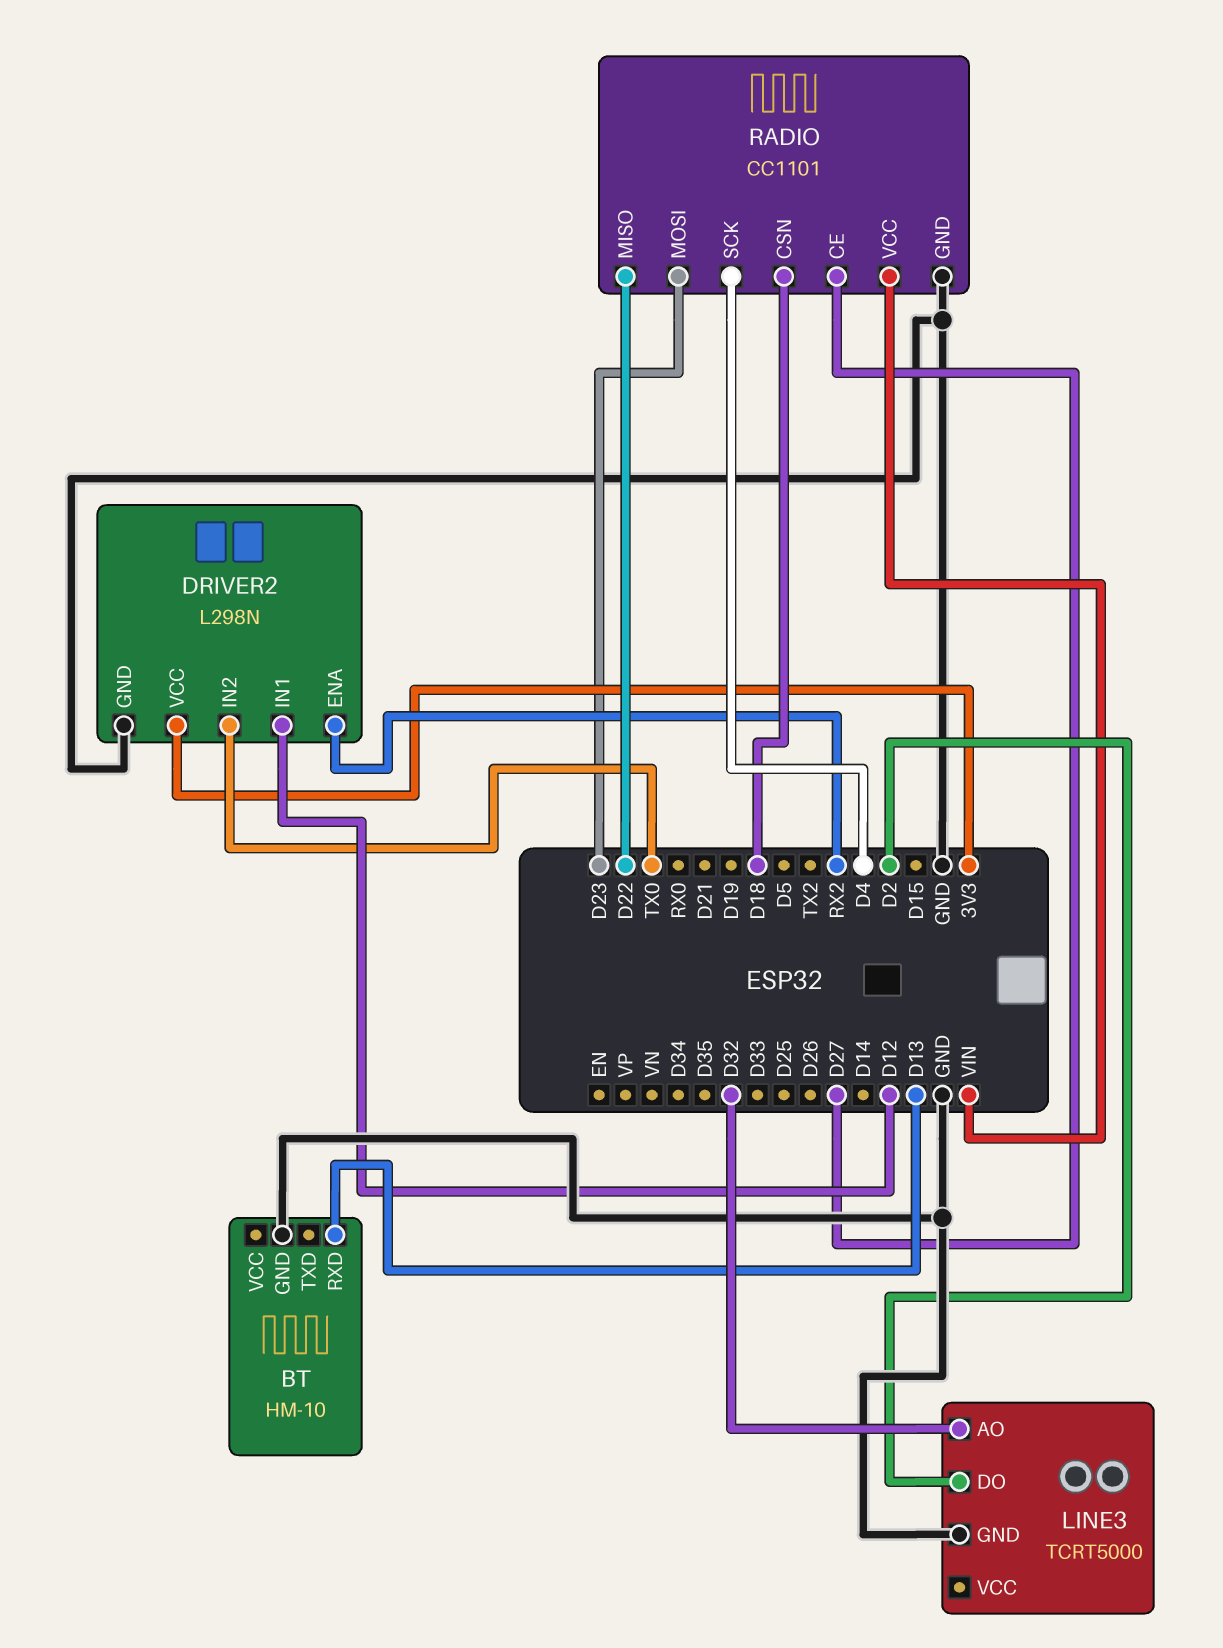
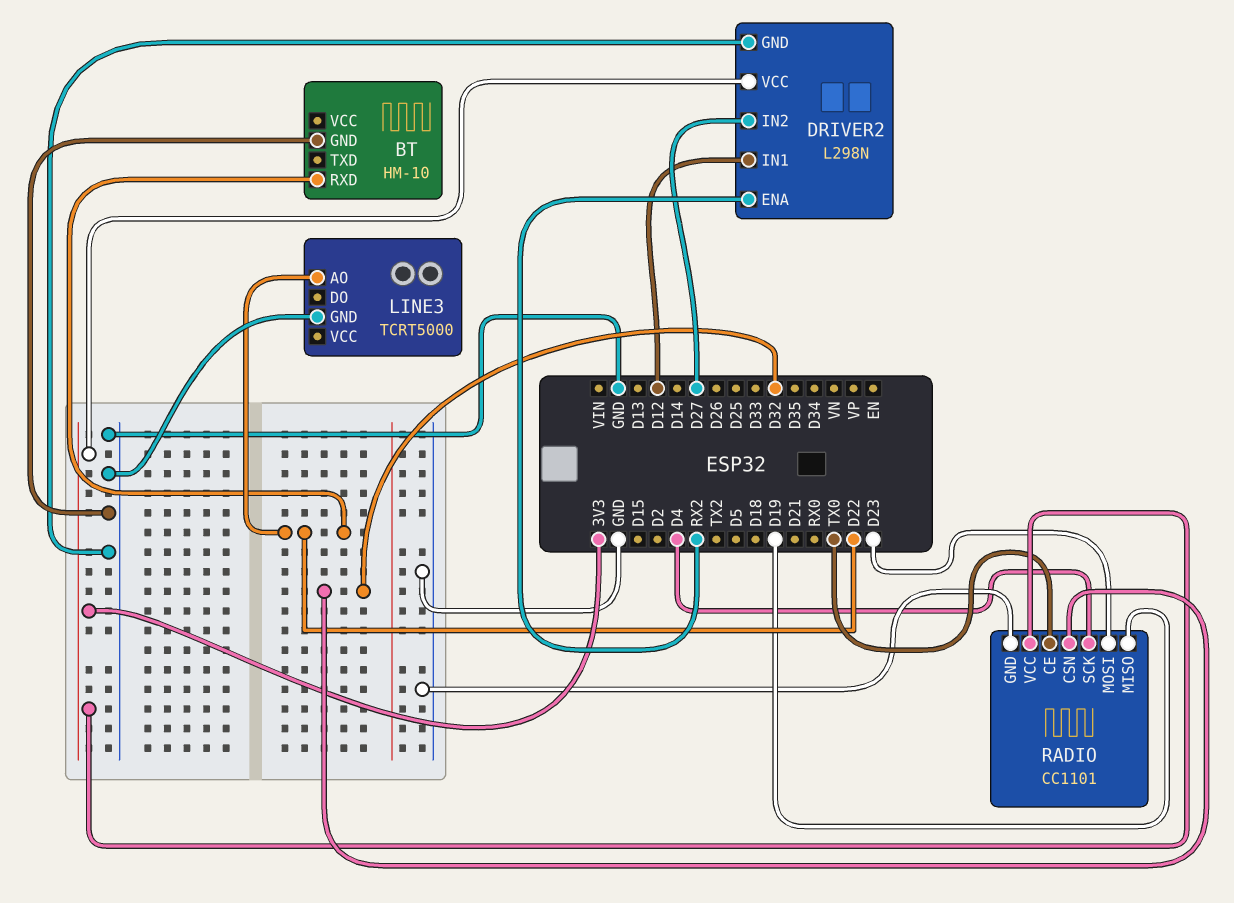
BT pin RXD: D13 -> D22
DRIVER2 pin IN2: TX0 -> D27
LINE3 pin AO: D32 -> D22
LINE3 pin DO: D2 -> none
RADIO pin CE: D27 -> TX0
RADIO pin CSN: D18 -> D32
RADIO pin MISO: D22 -> D19
RADIO pin VCC: VIN -> 3V3

